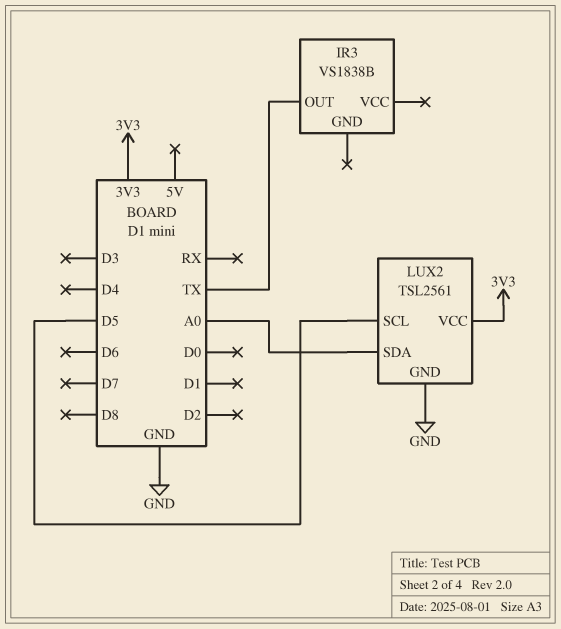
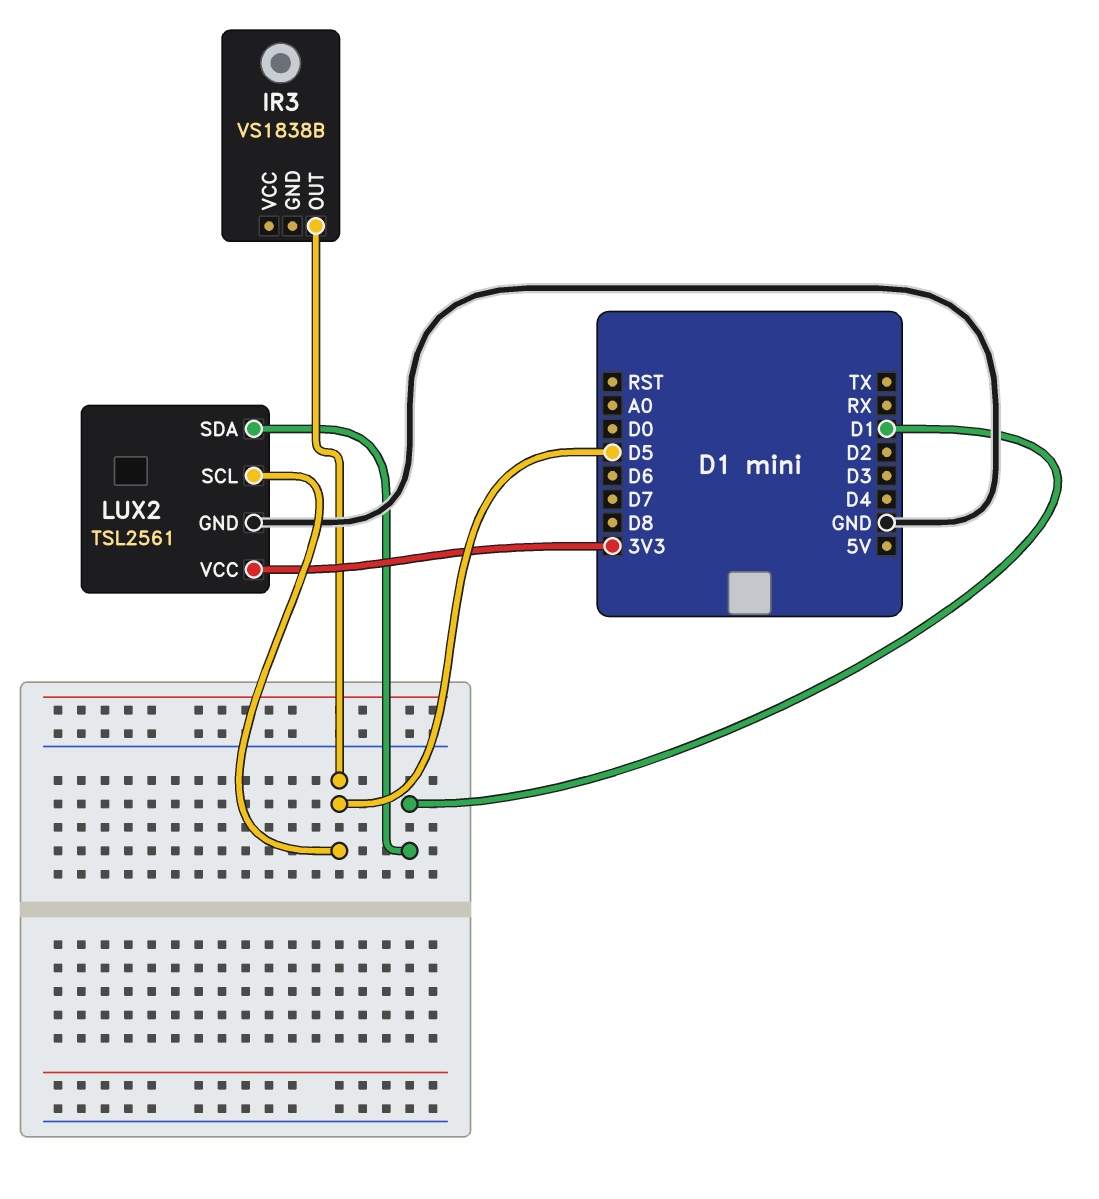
IR3 pin OUT: TX -> D5
LUX2 pin SDA: A0 -> D1

